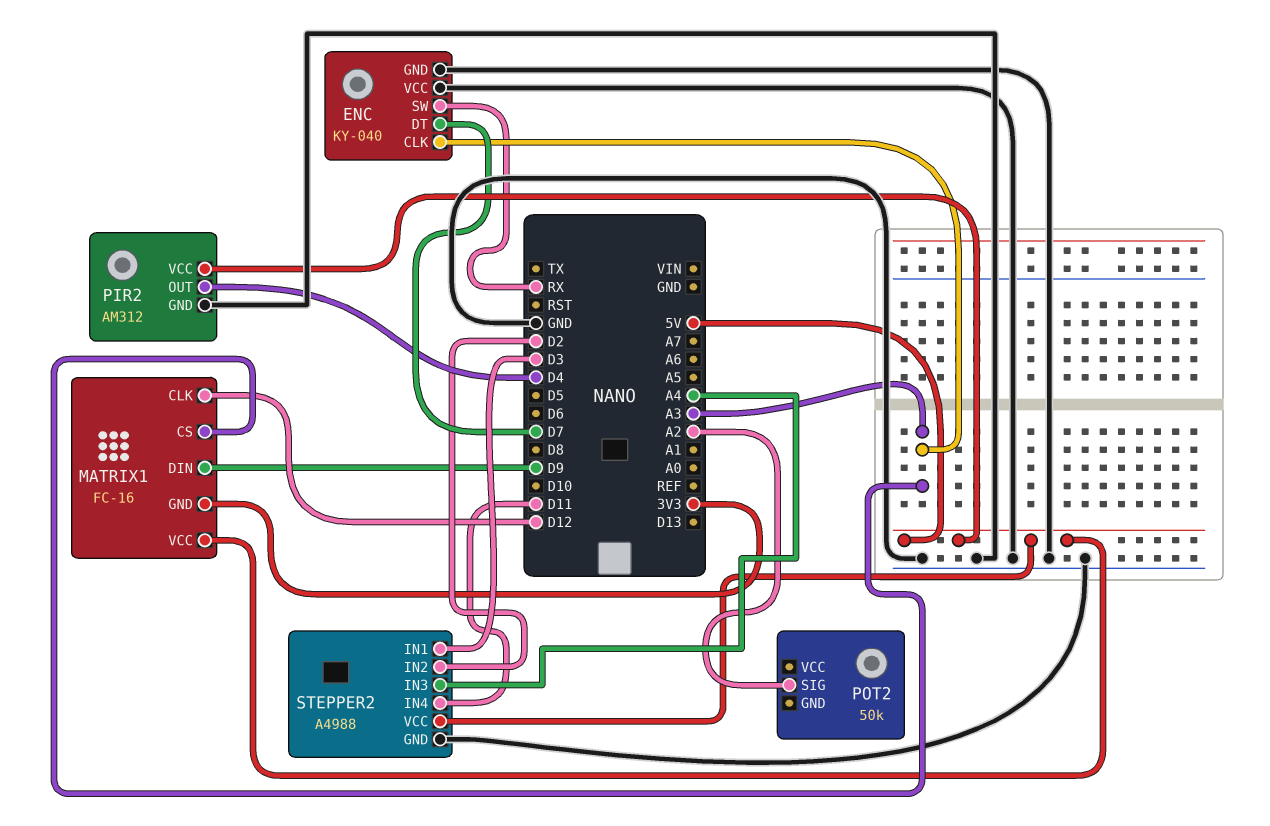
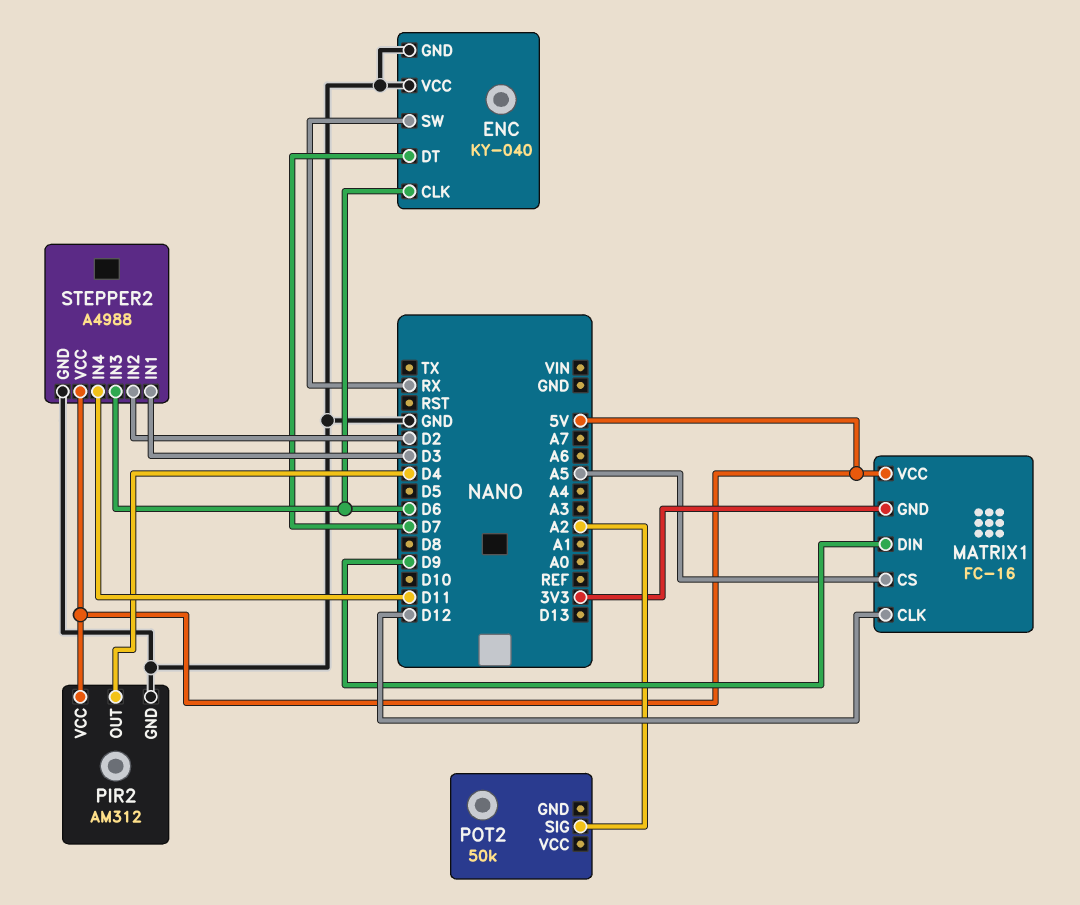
ENC pin CLK: A3 -> D6
MATRIX1 pin CS: A3 -> A5
STEPPER2 pin IN3: A4 -> D6

